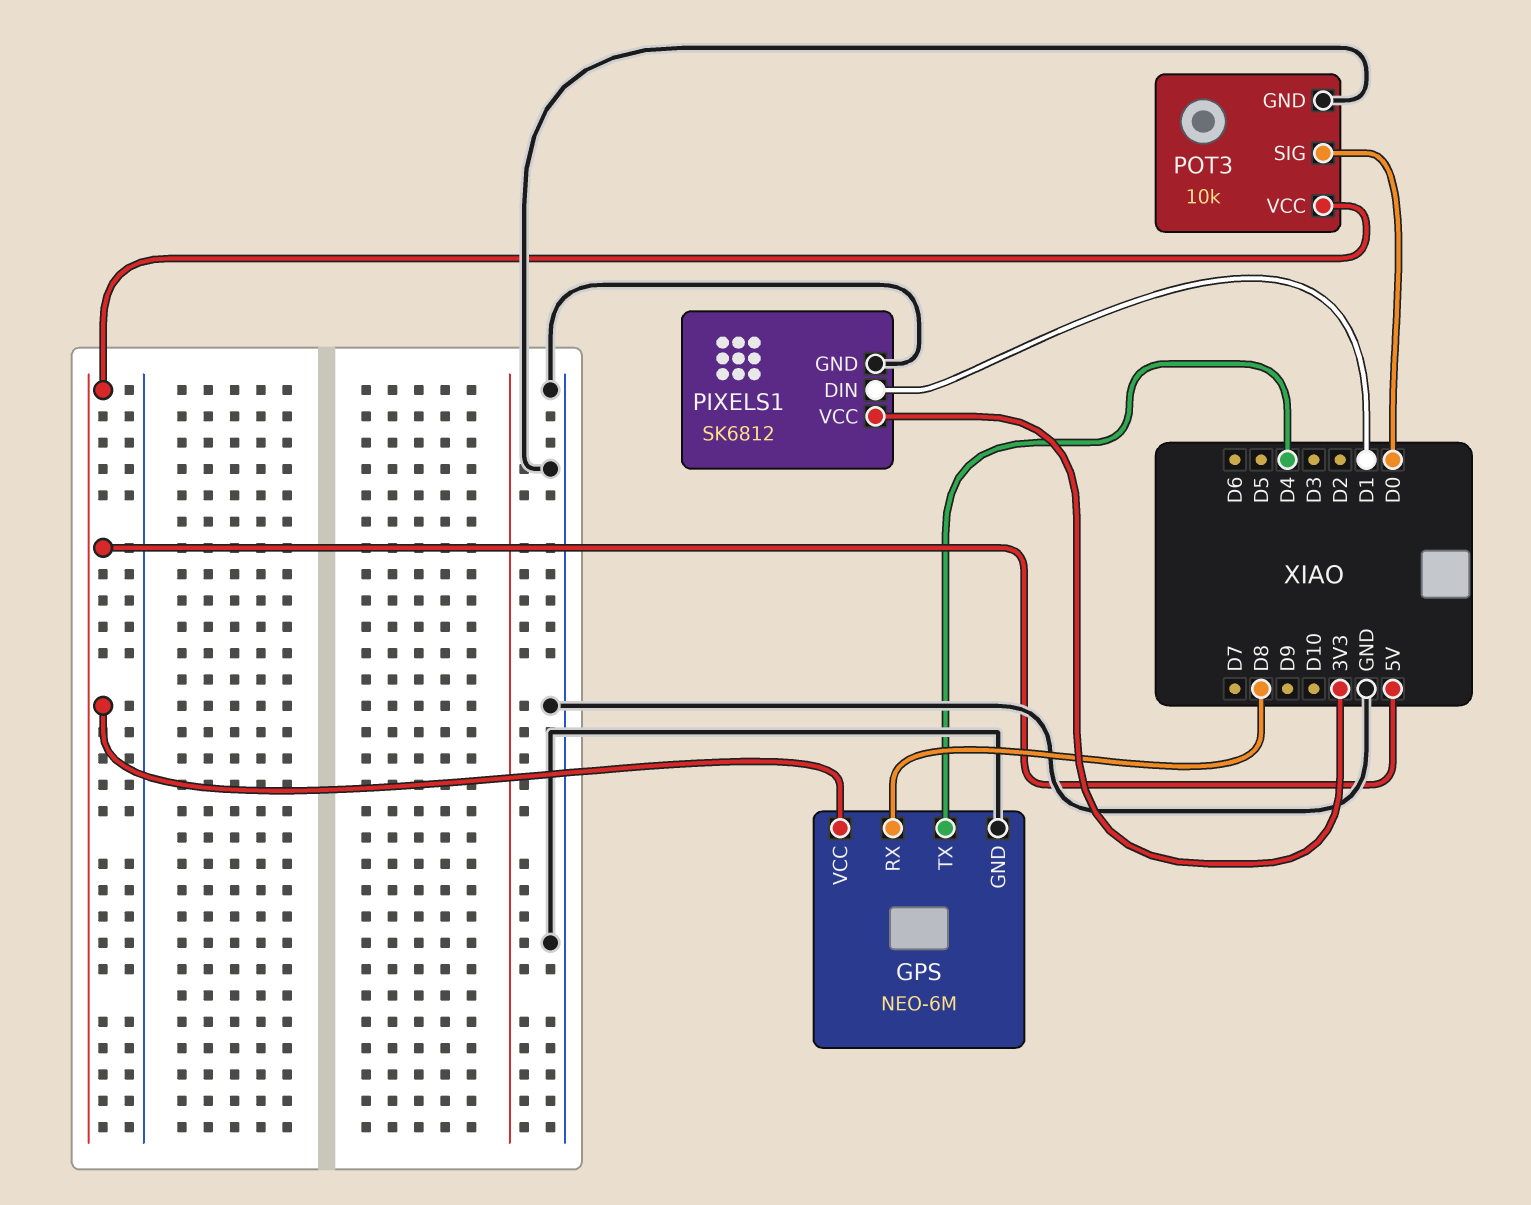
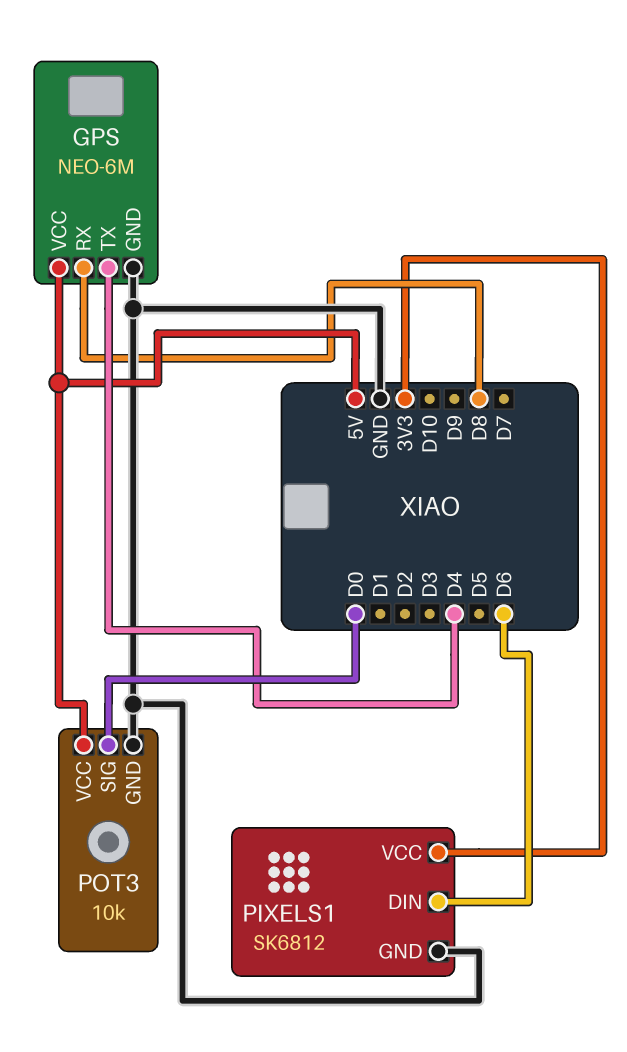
PIXELS1 pin DIN: D1 -> D6

